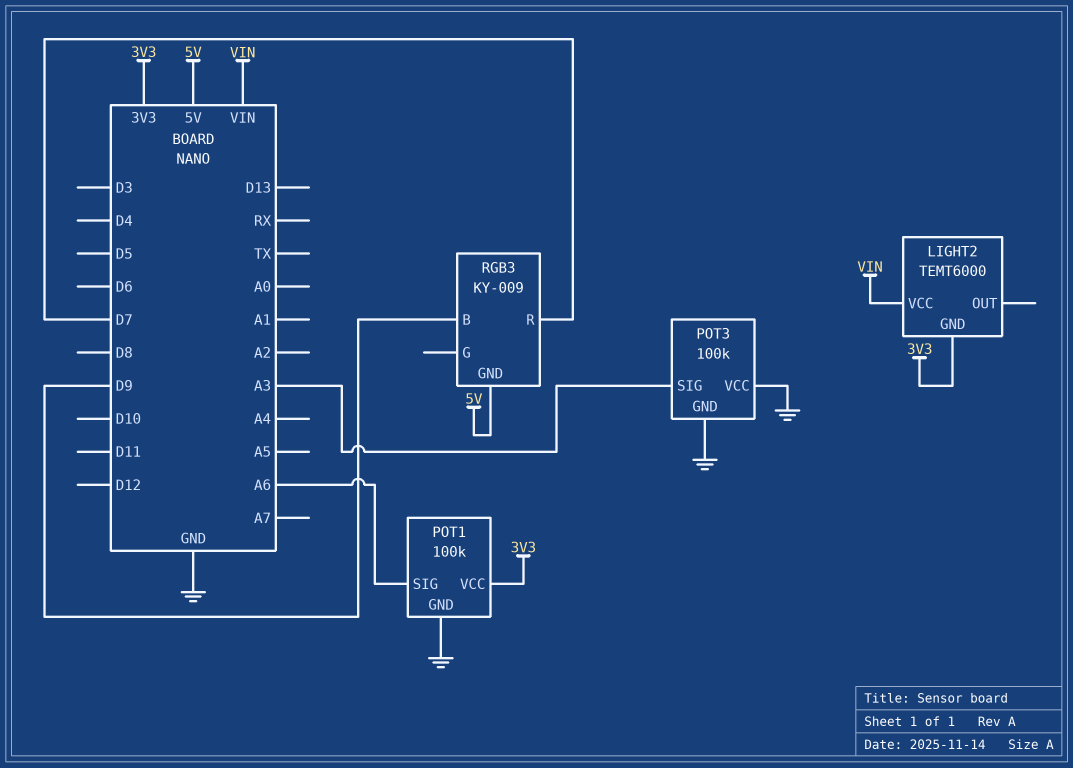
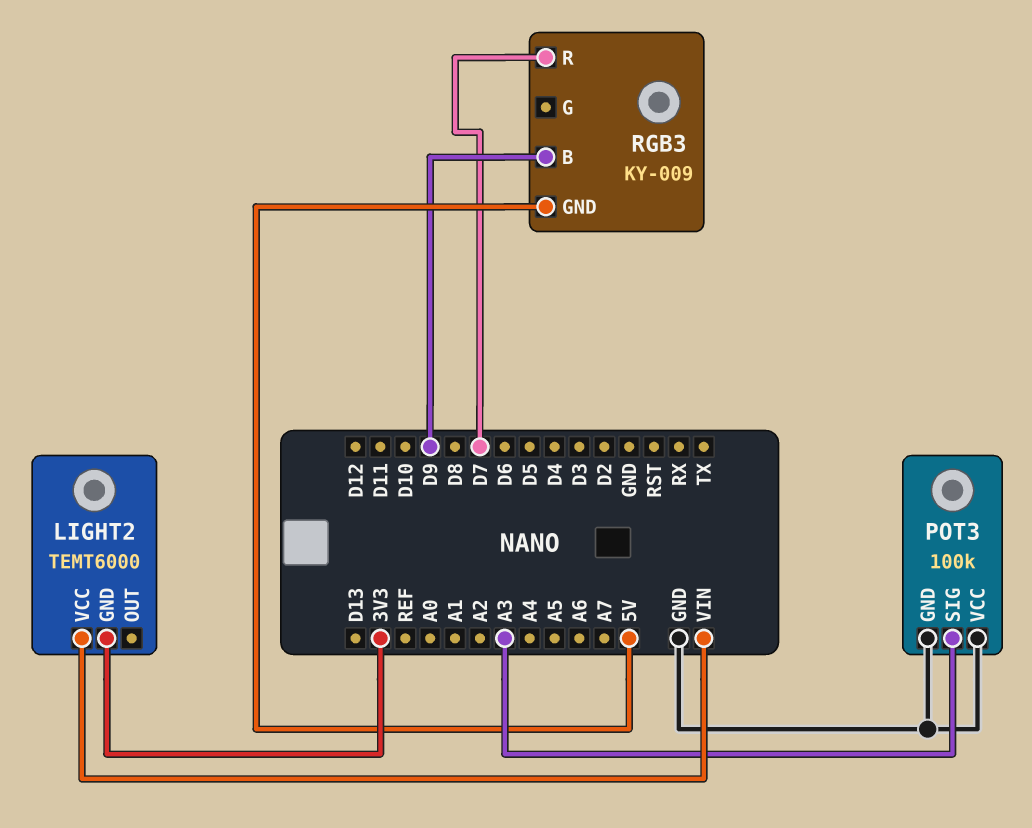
POT1: 100k -> none
POT1 pin GND: GND -> none
POT1 pin SIG: A6 -> none
POT1 pin VCC: 3V3 -> none

